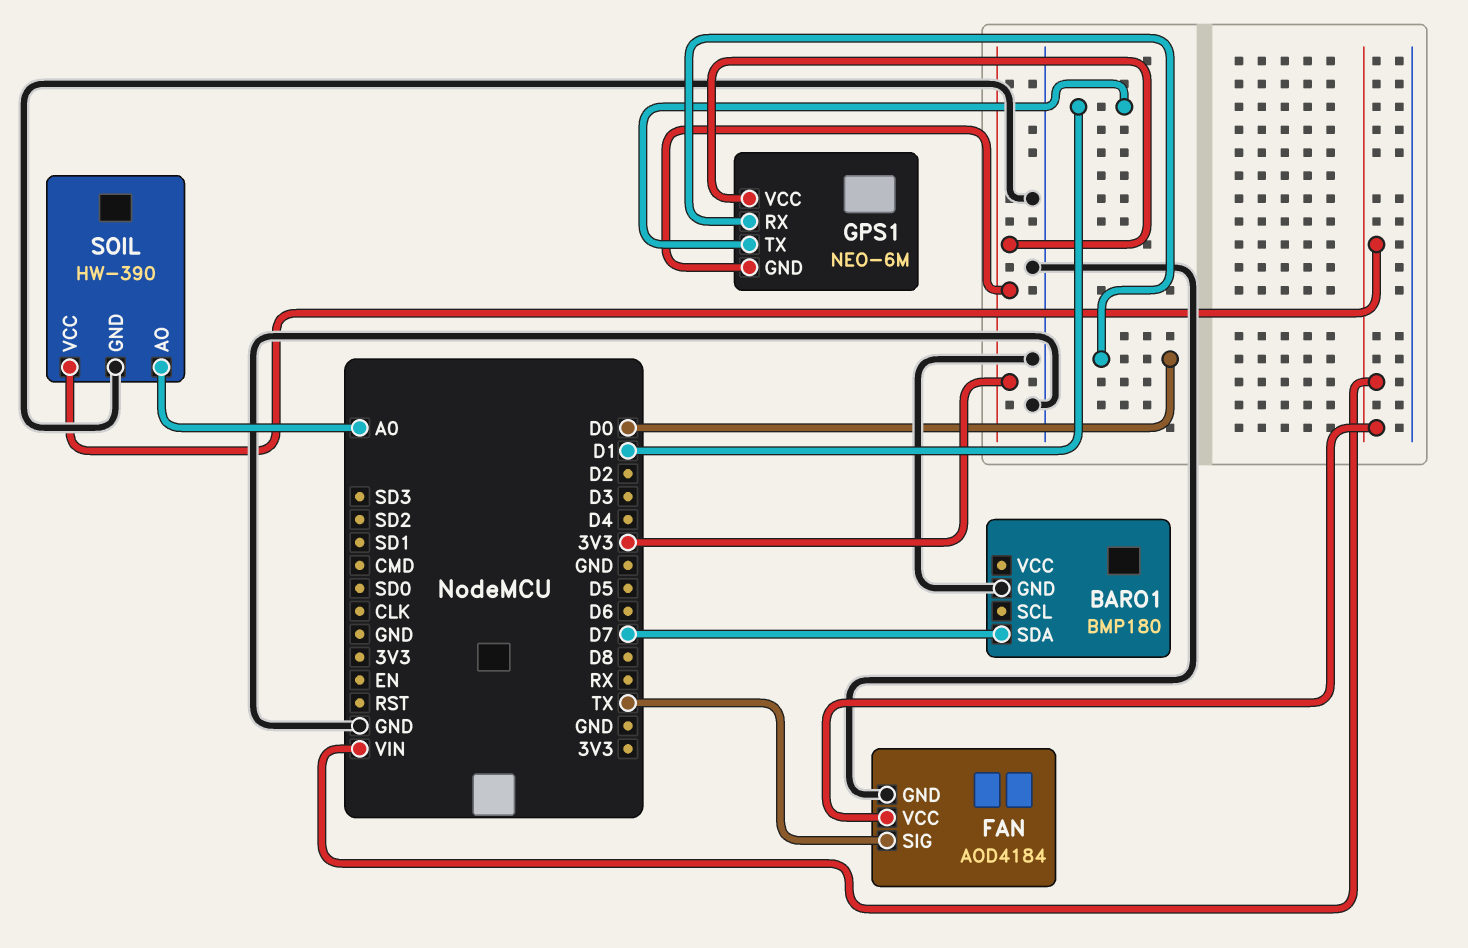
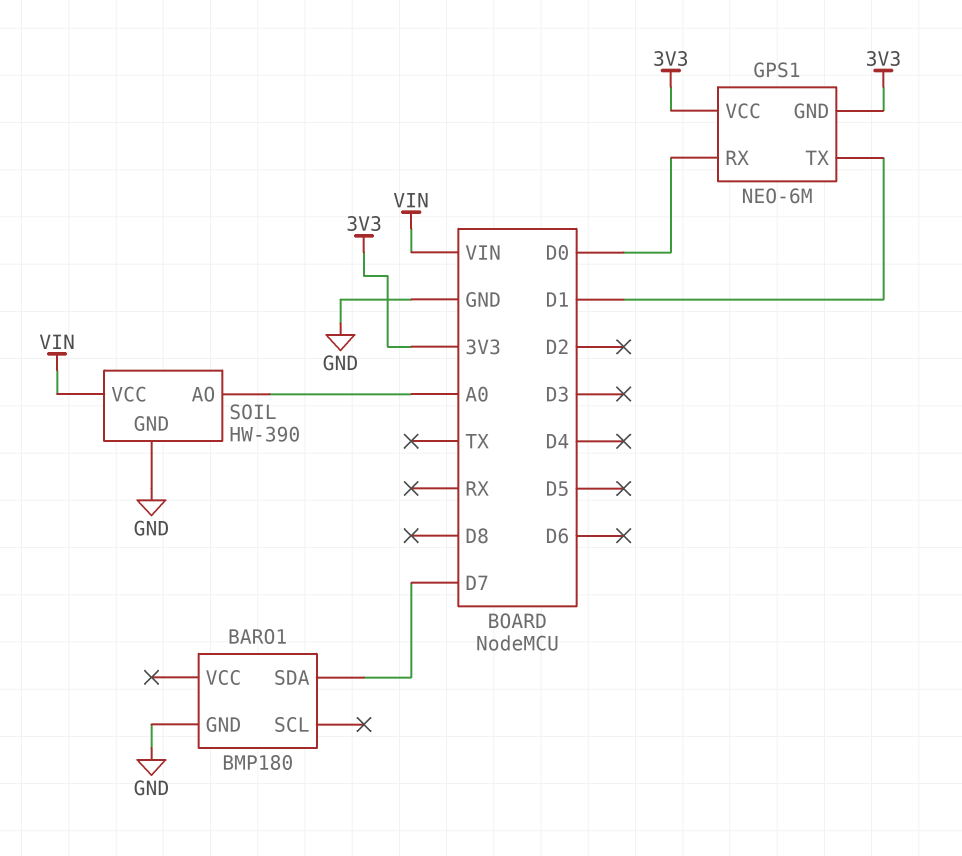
FAN: AOD4184 -> none
FAN pin GND: GND -> none
FAN pin SIG: TX -> none
FAN pin VCC: VIN -> none

